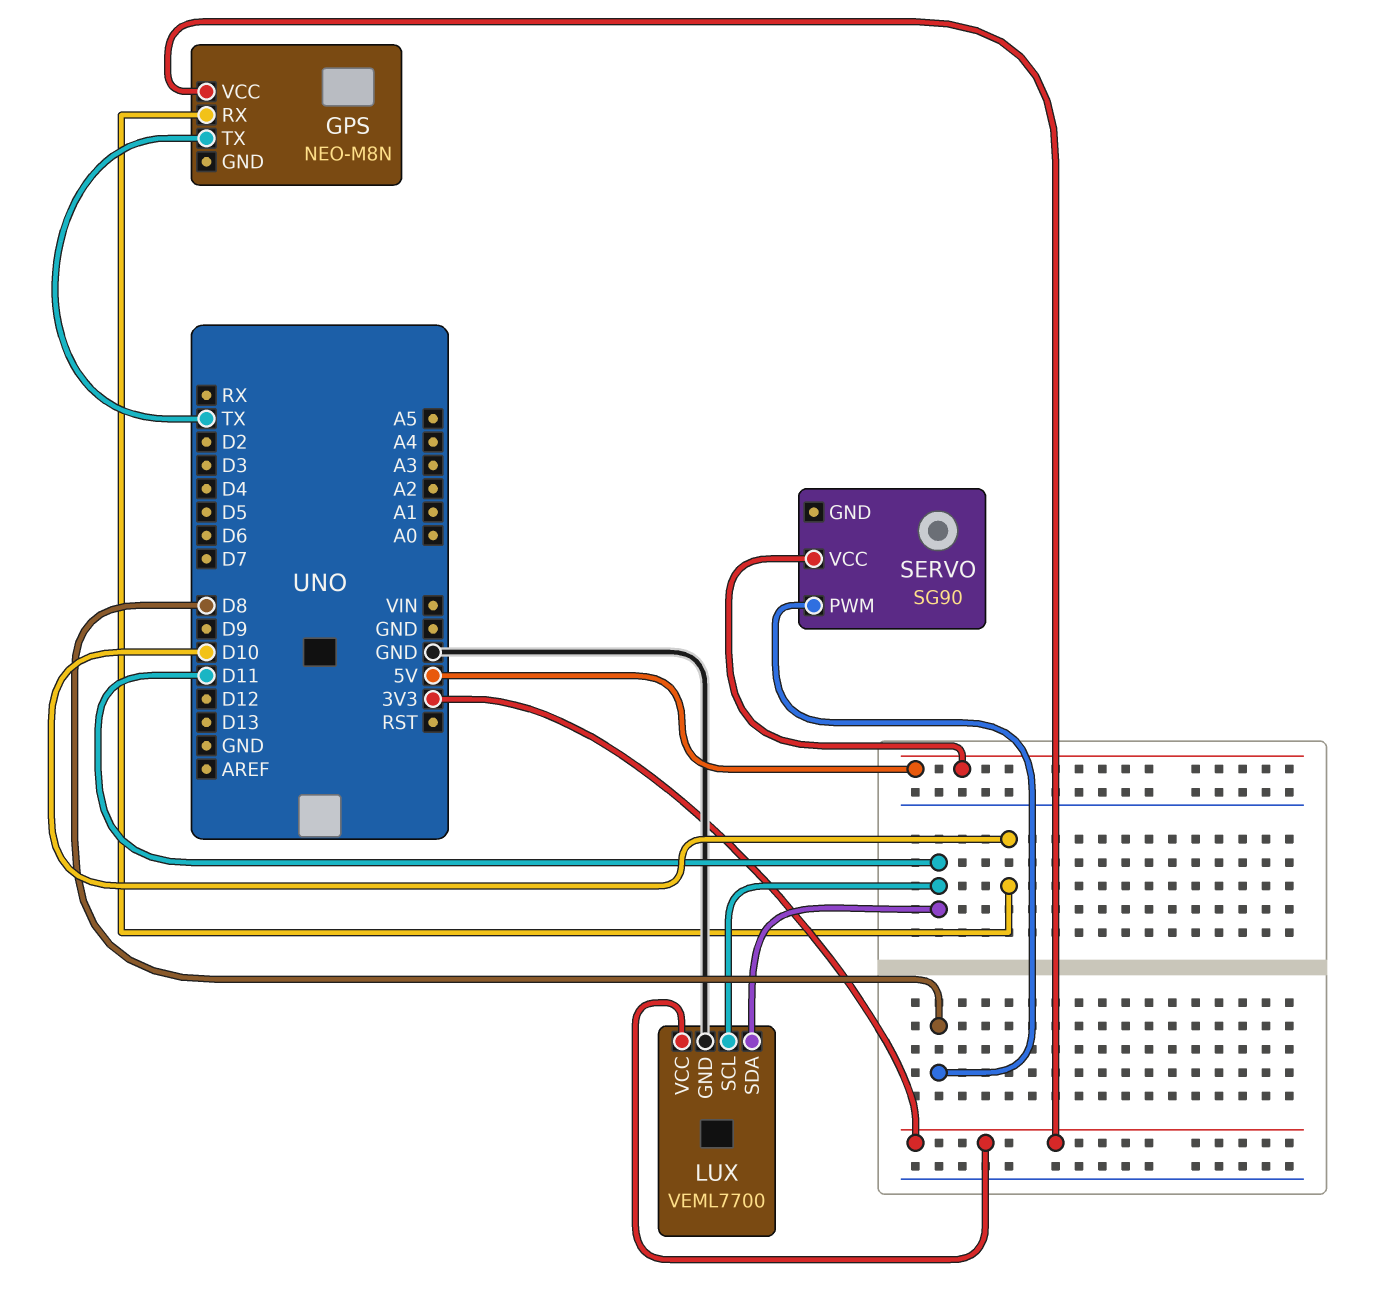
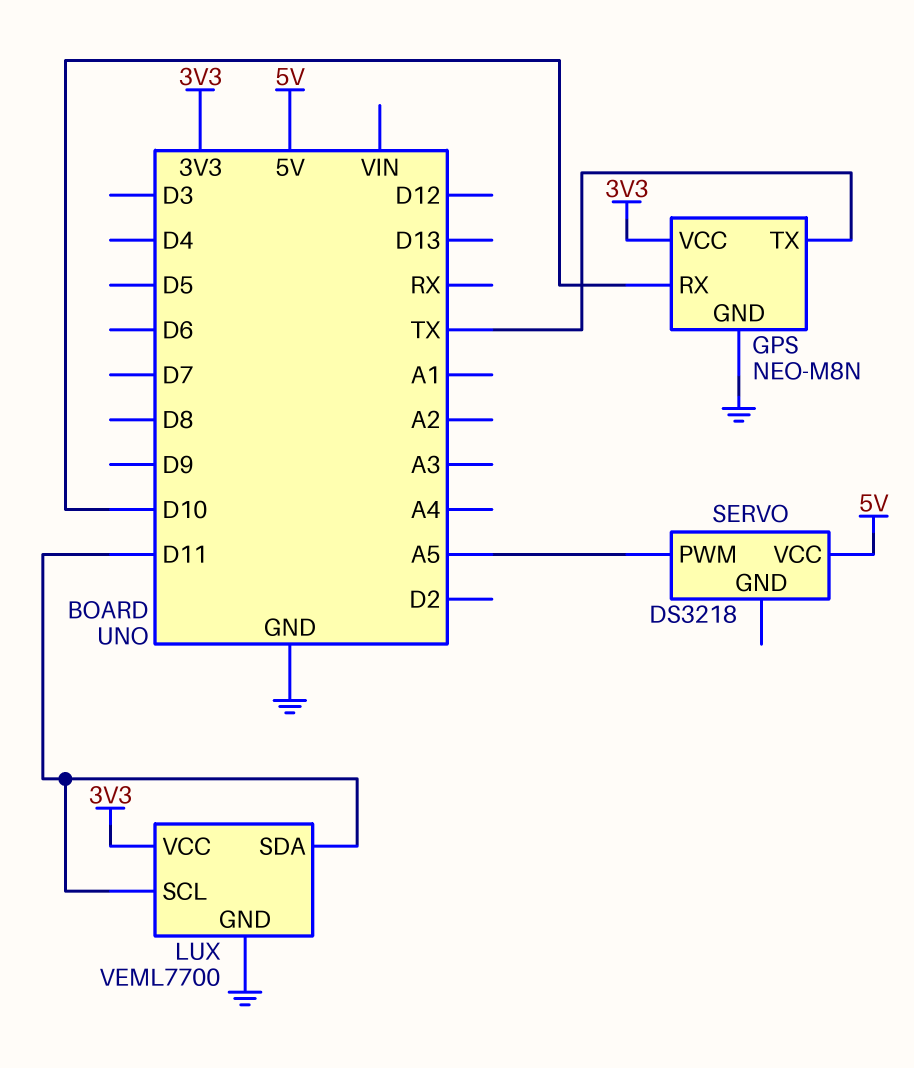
GPS pin GND: none -> GND
SERVO: SG90 -> DS3218
SERVO pin PWM: D8 -> A5

